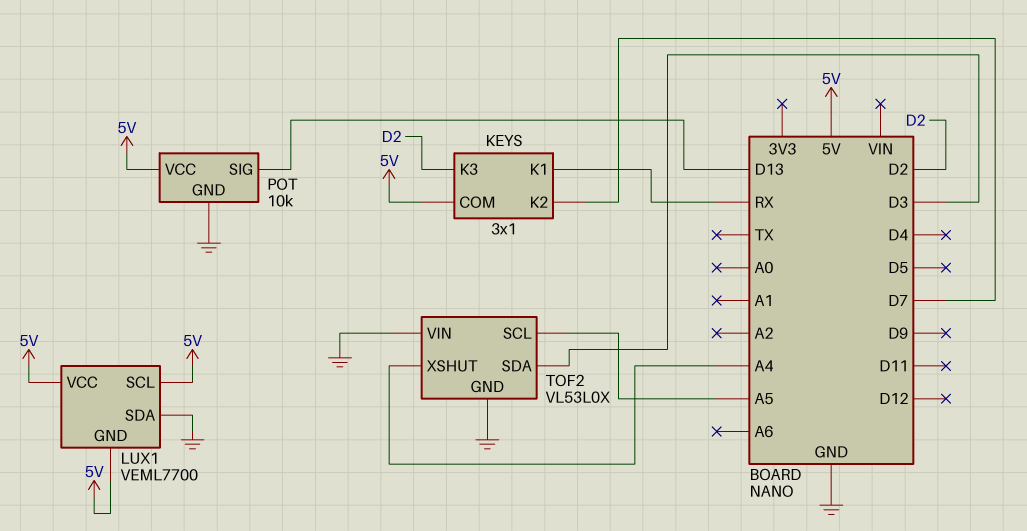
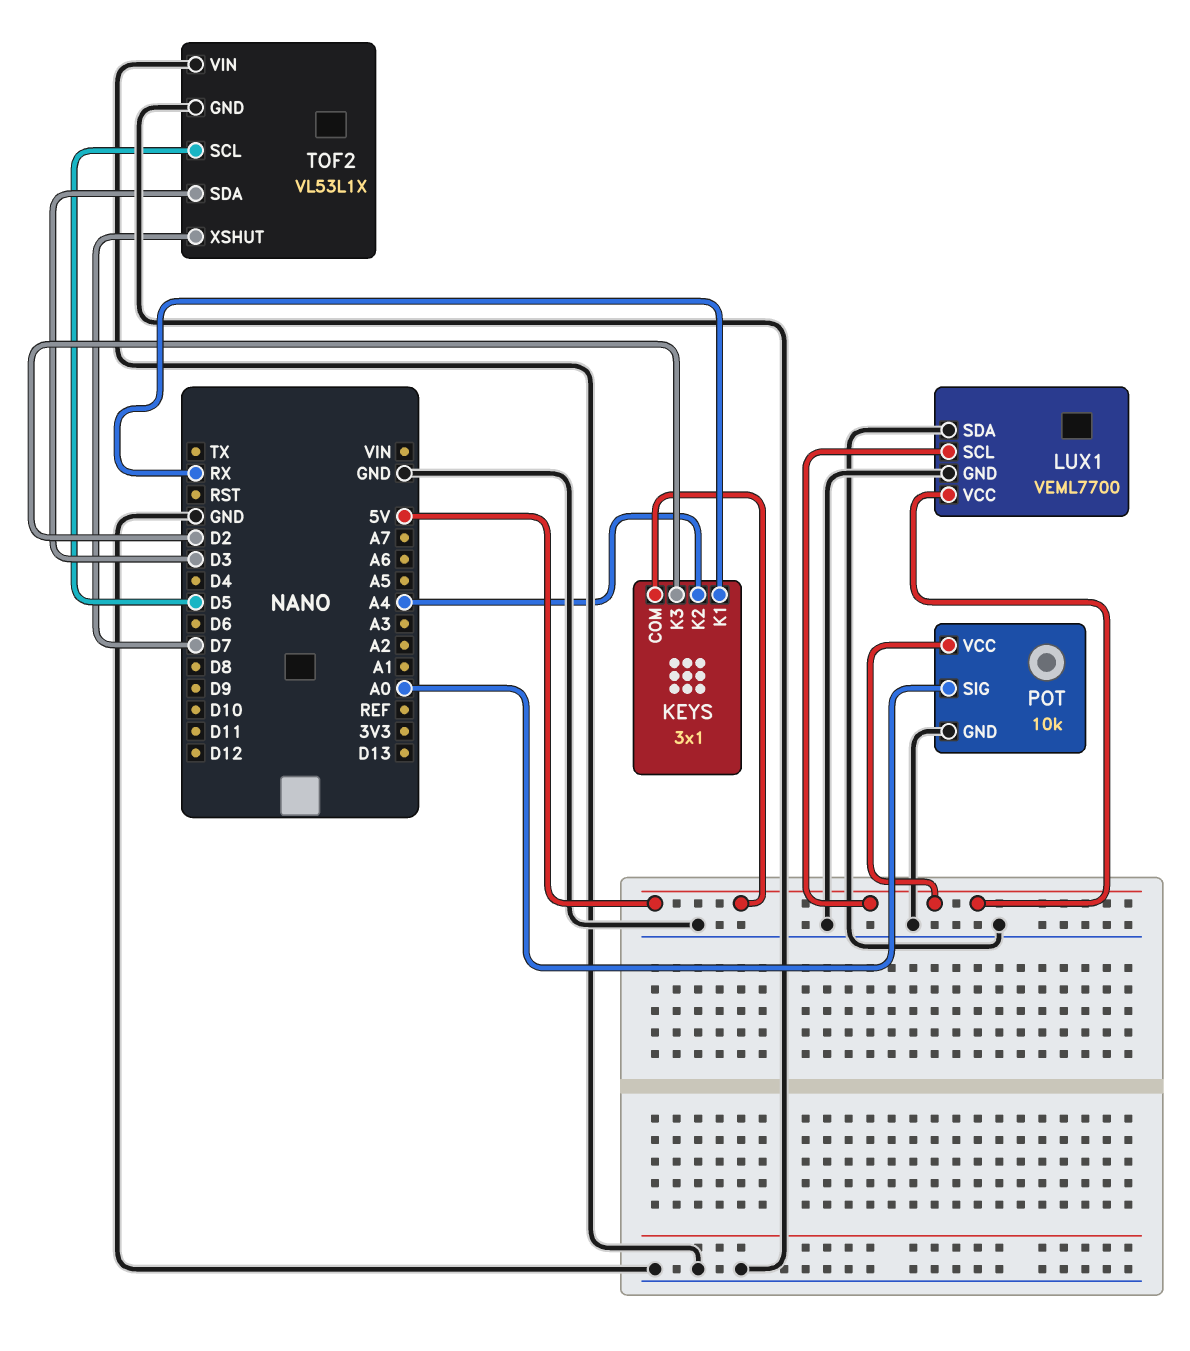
KEYS pin K2: D7 -> A4
LUX1 pin GND: 5V -> GND
POT pin SIG: D13 -> A0
TOF2: VL53L0X -> VL53L1X
TOF2 pin SCL: A5 -> D5
TOF2 pin XSHUT: A4 -> D7

